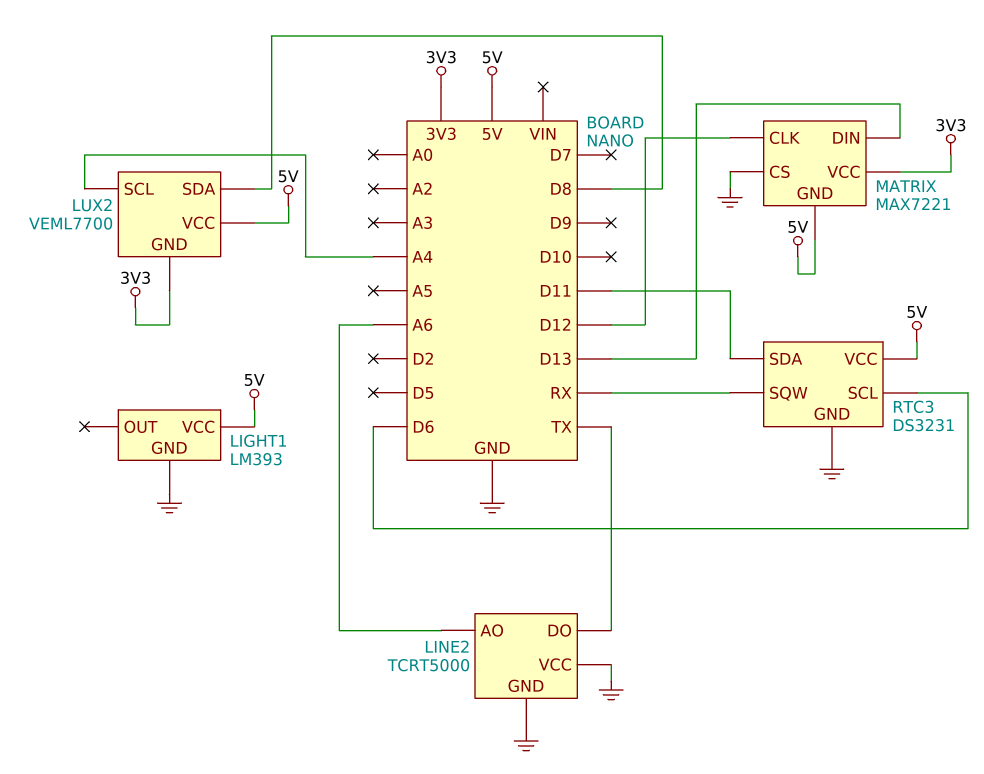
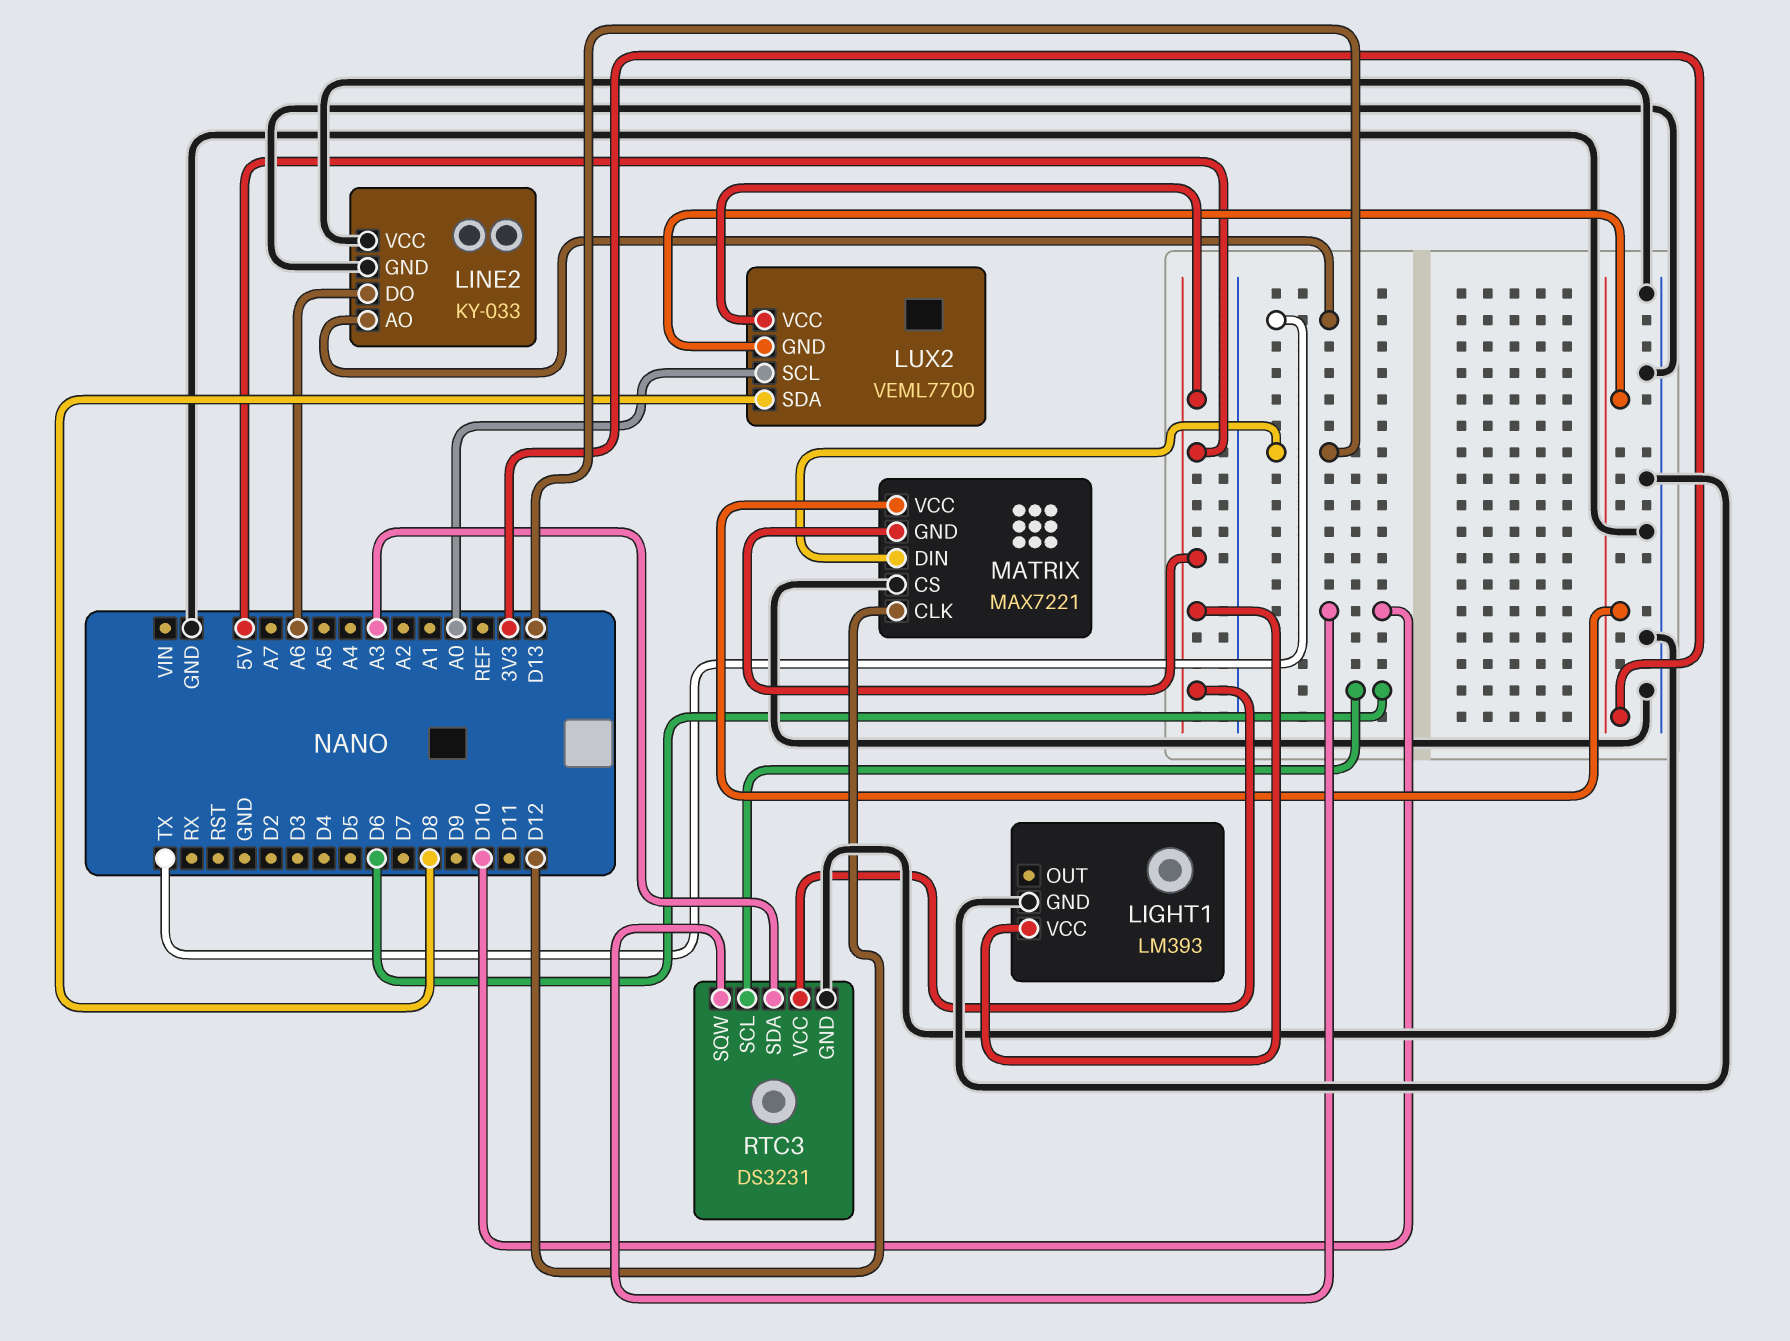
LINE2: TCRT5000 -> KY-033
LINE2 pin AO: A6 -> TX
LINE2 pin DO: TX -> A6
LUX2 pin SCL: A4 -> A0
RTC3 pin SDA: D11 -> A3
RTC3 pin SQW: RX -> D10

